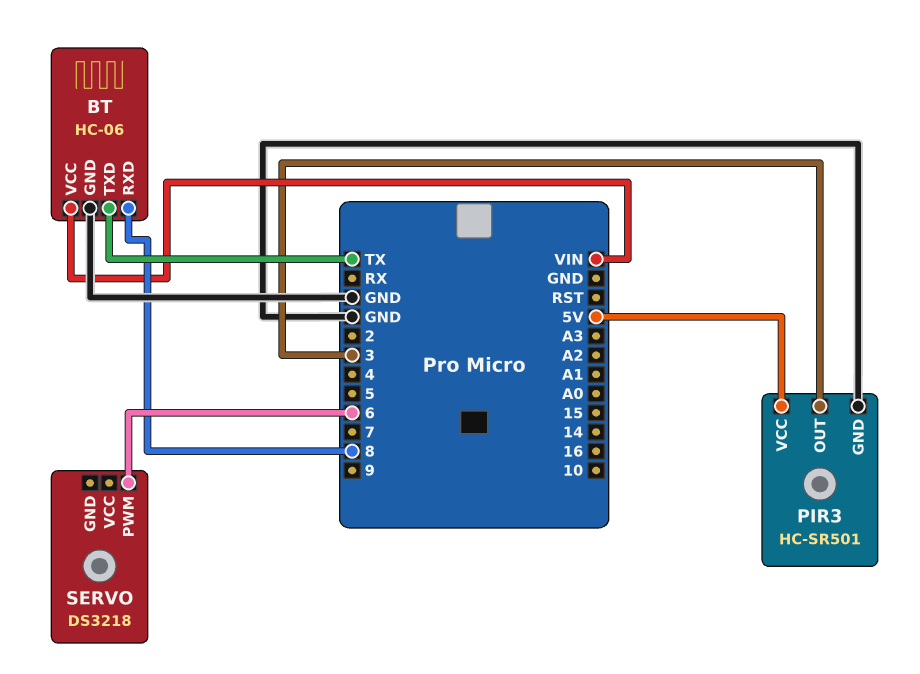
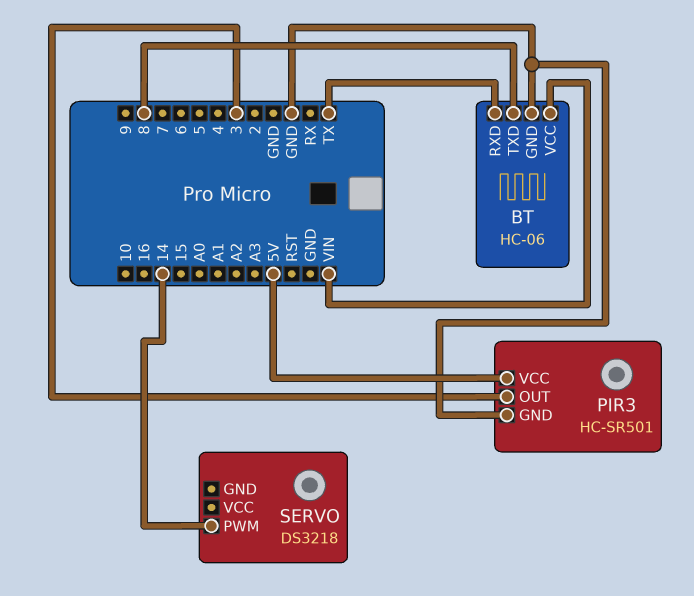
BT pin RXD: 8 -> TX
BT pin TXD: TX -> 8
SERVO pin PWM: 6 -> 14

